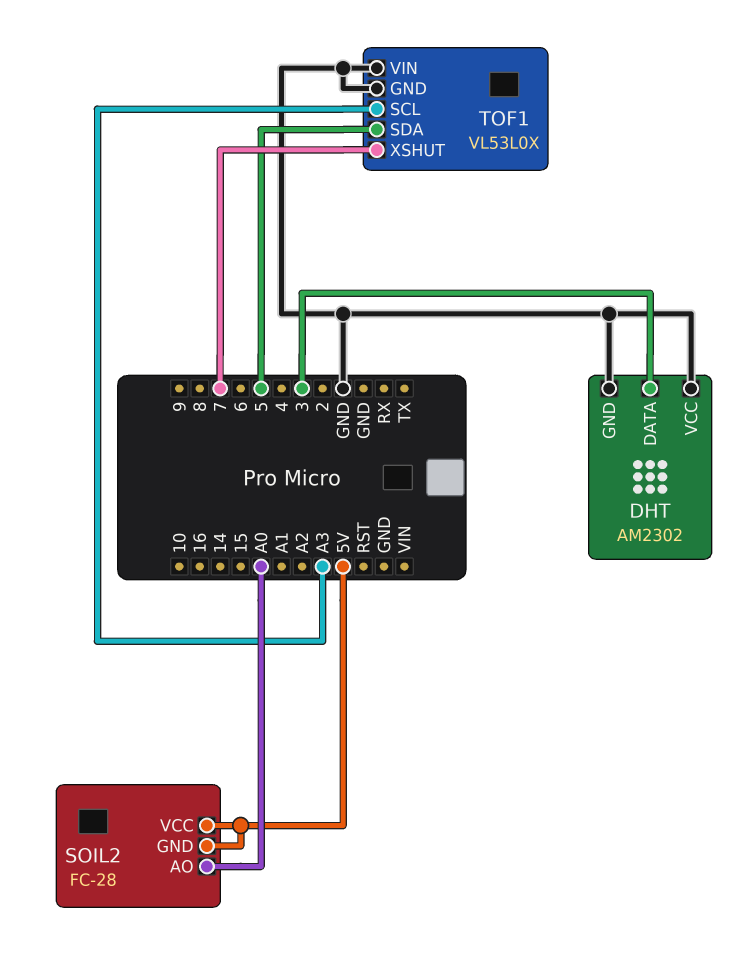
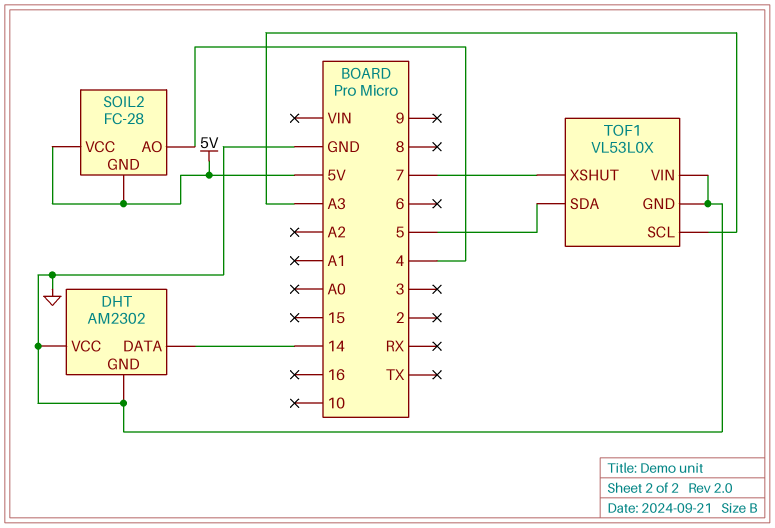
DHT pin DATA: 3 -> 14
SOIL2 pin AO: A0 -> 4

